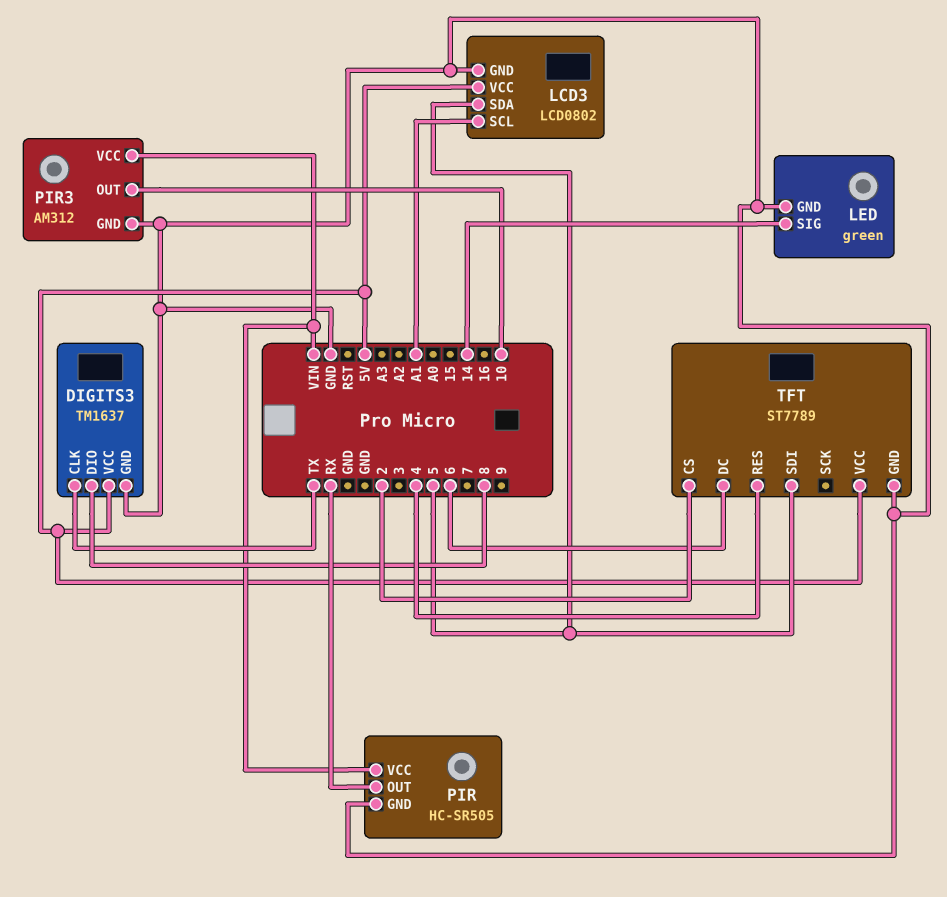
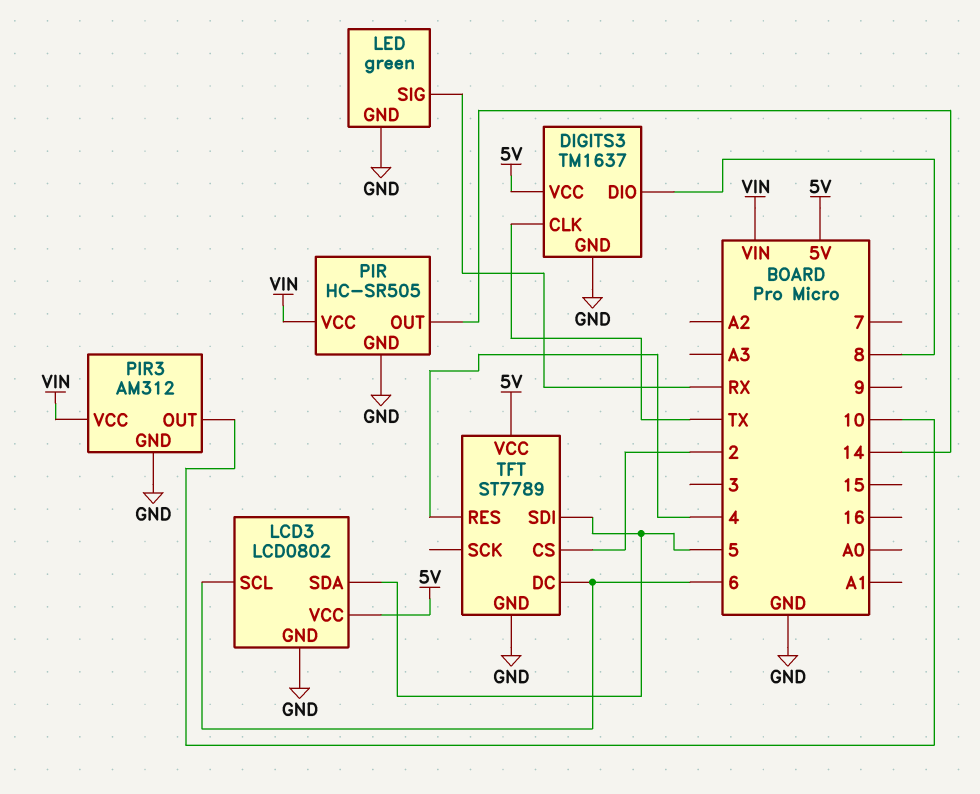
LCD3 pin SCL: A1 -> 6
LED pin SIG: 14 -> RX
PIR pin OUT: RX -> 14

